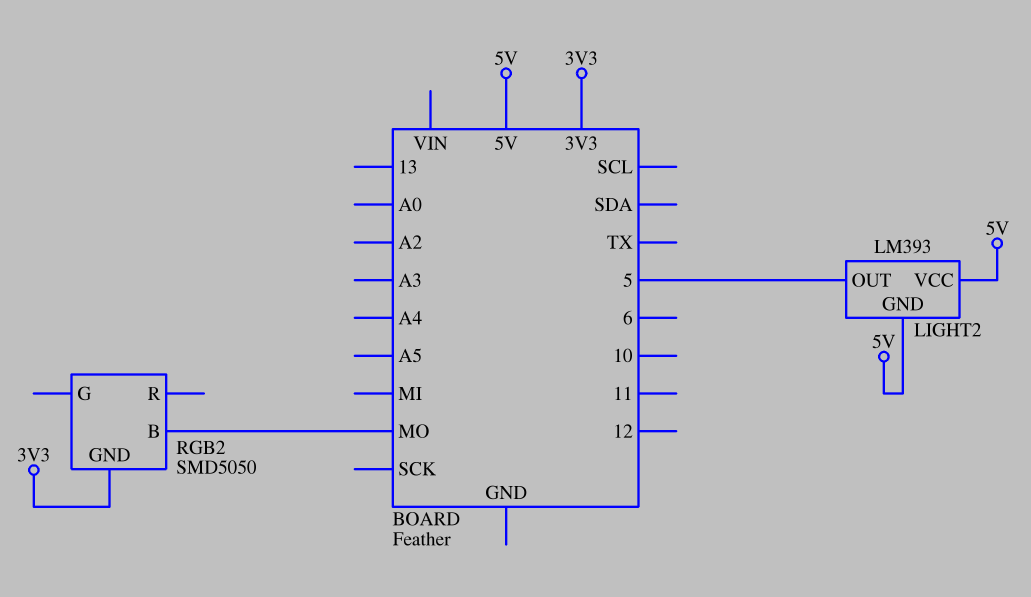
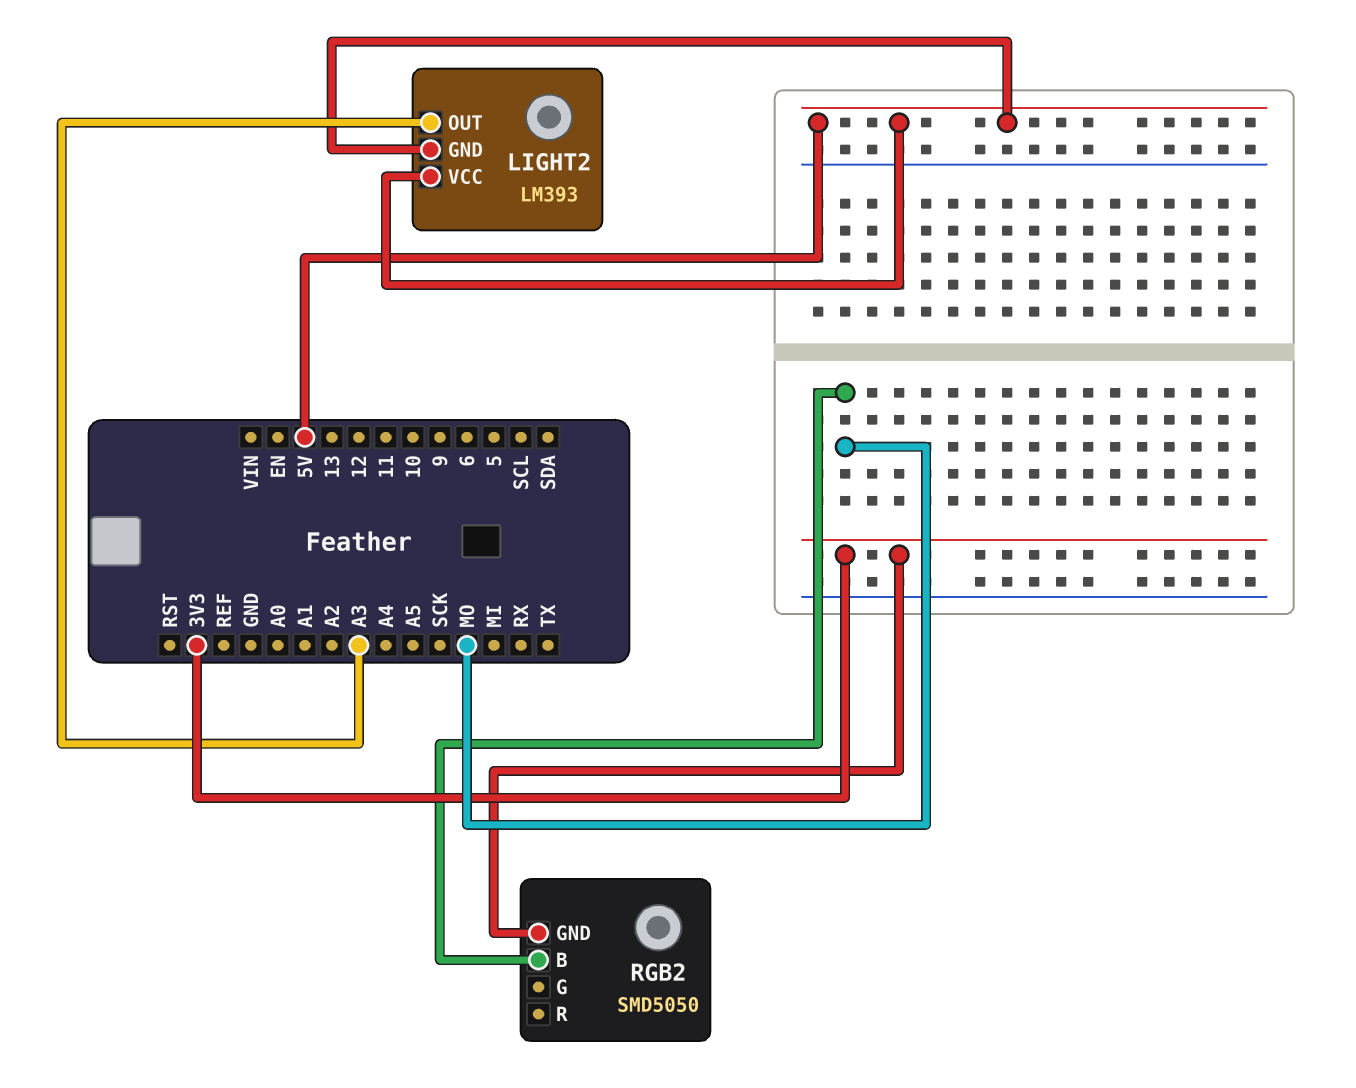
LIGHT2 pin OUT: 5 -> A3

